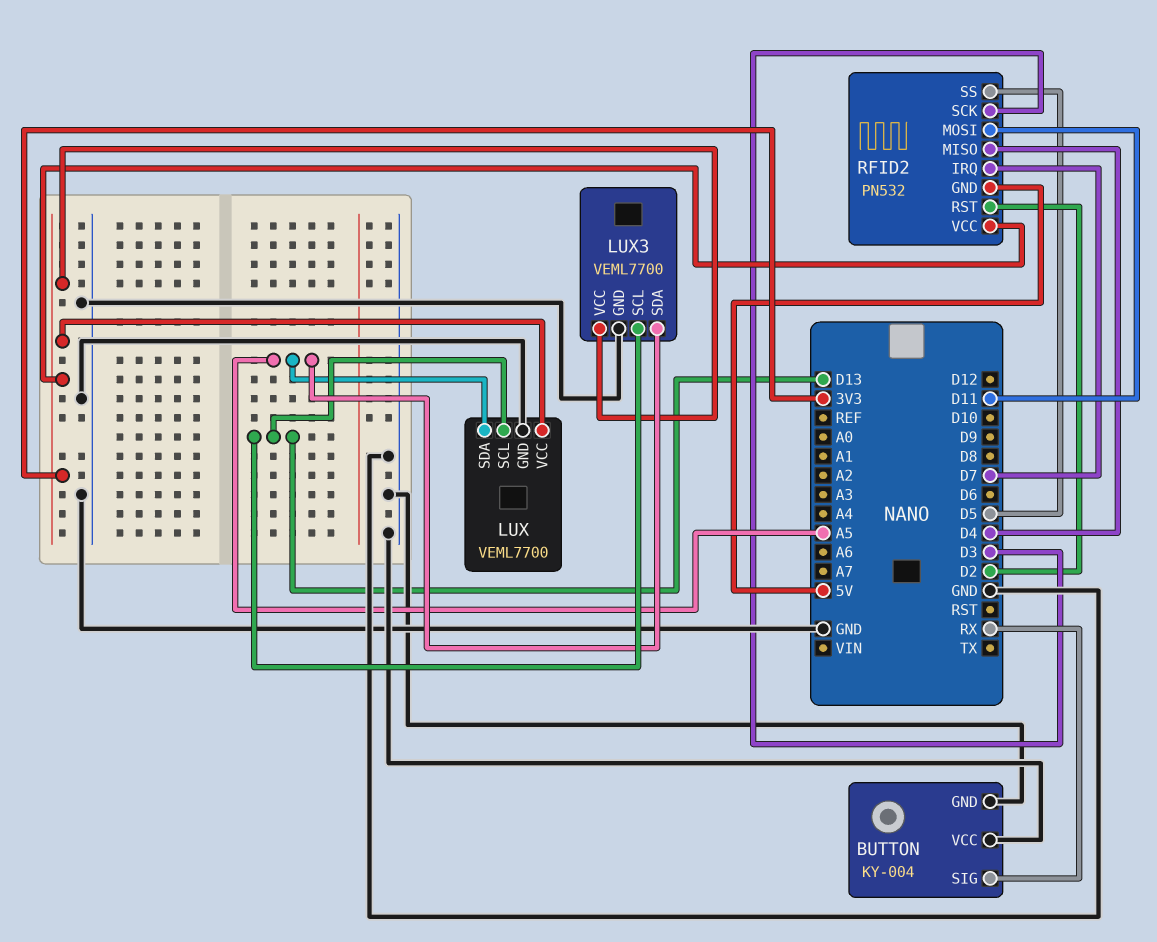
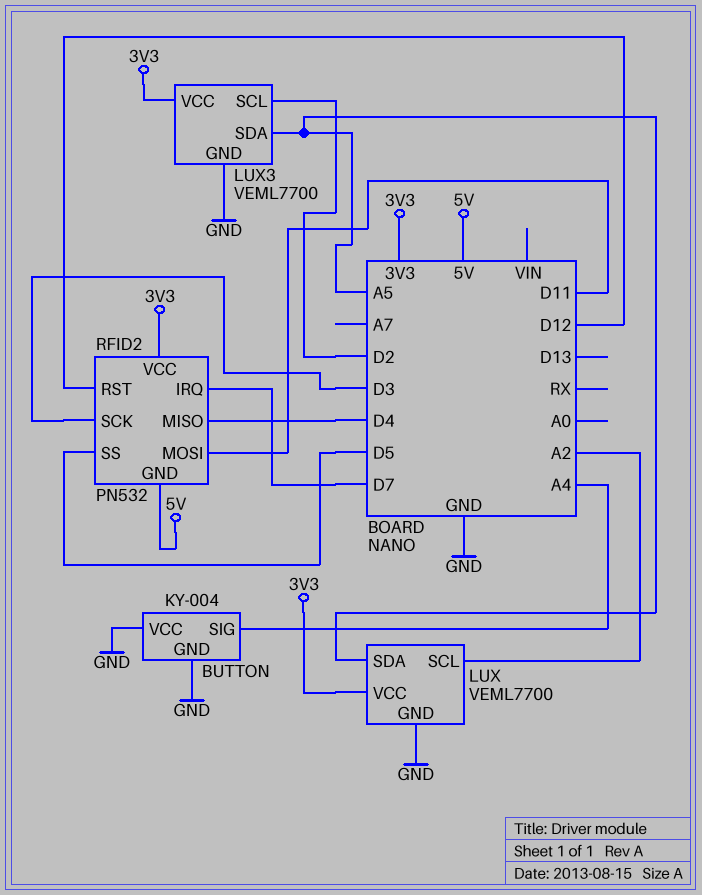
BUTTON pin SIG: RX -> A4
LUX pin SCL: D13 -> A2
LUX3 pin SCL: D13 -> D2
RFID2 pin RST: D2 -> D12

